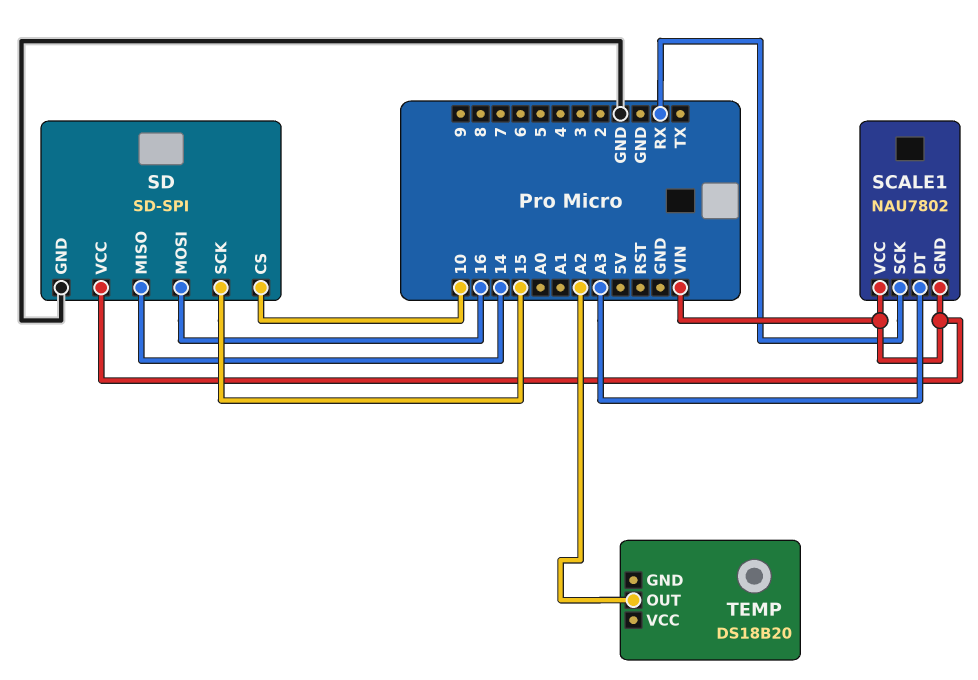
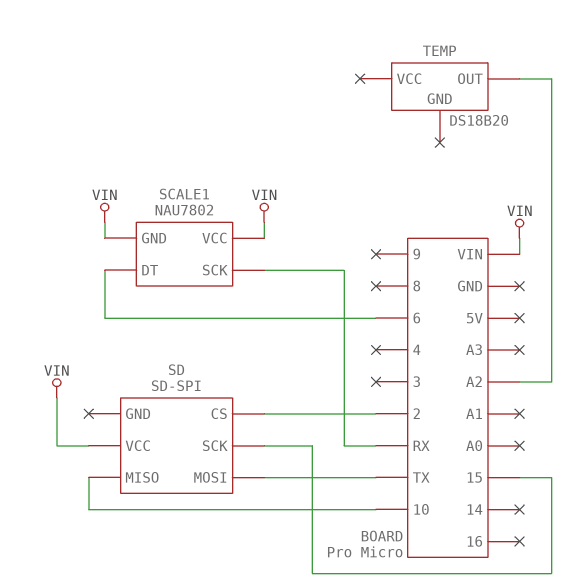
SCALE1 pin DT: A3 -> 6
SD pin CS: 10 -> 2
SD pin GND: GND -> none
SD pin MISO: 14 -> 10
SD pin MOSI: 16 -> TX

